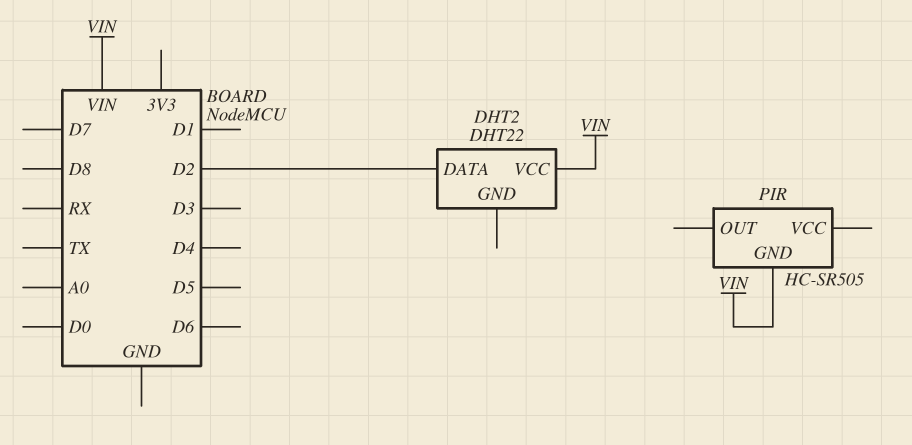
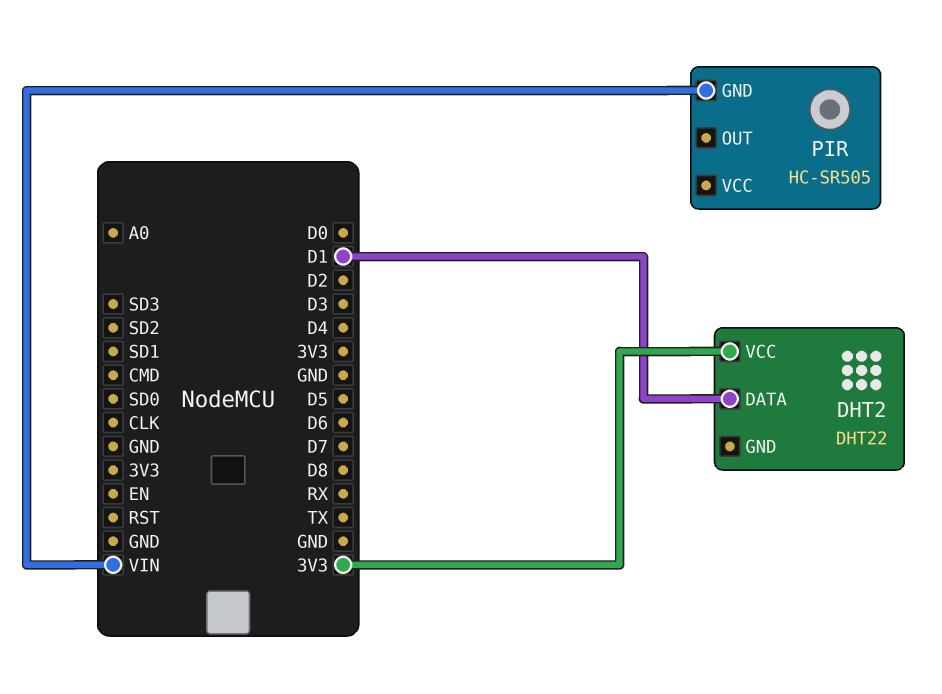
DHT2 pin DATA: D2 -> D1
DHT2 pin VCC: VIN -> 3V3

